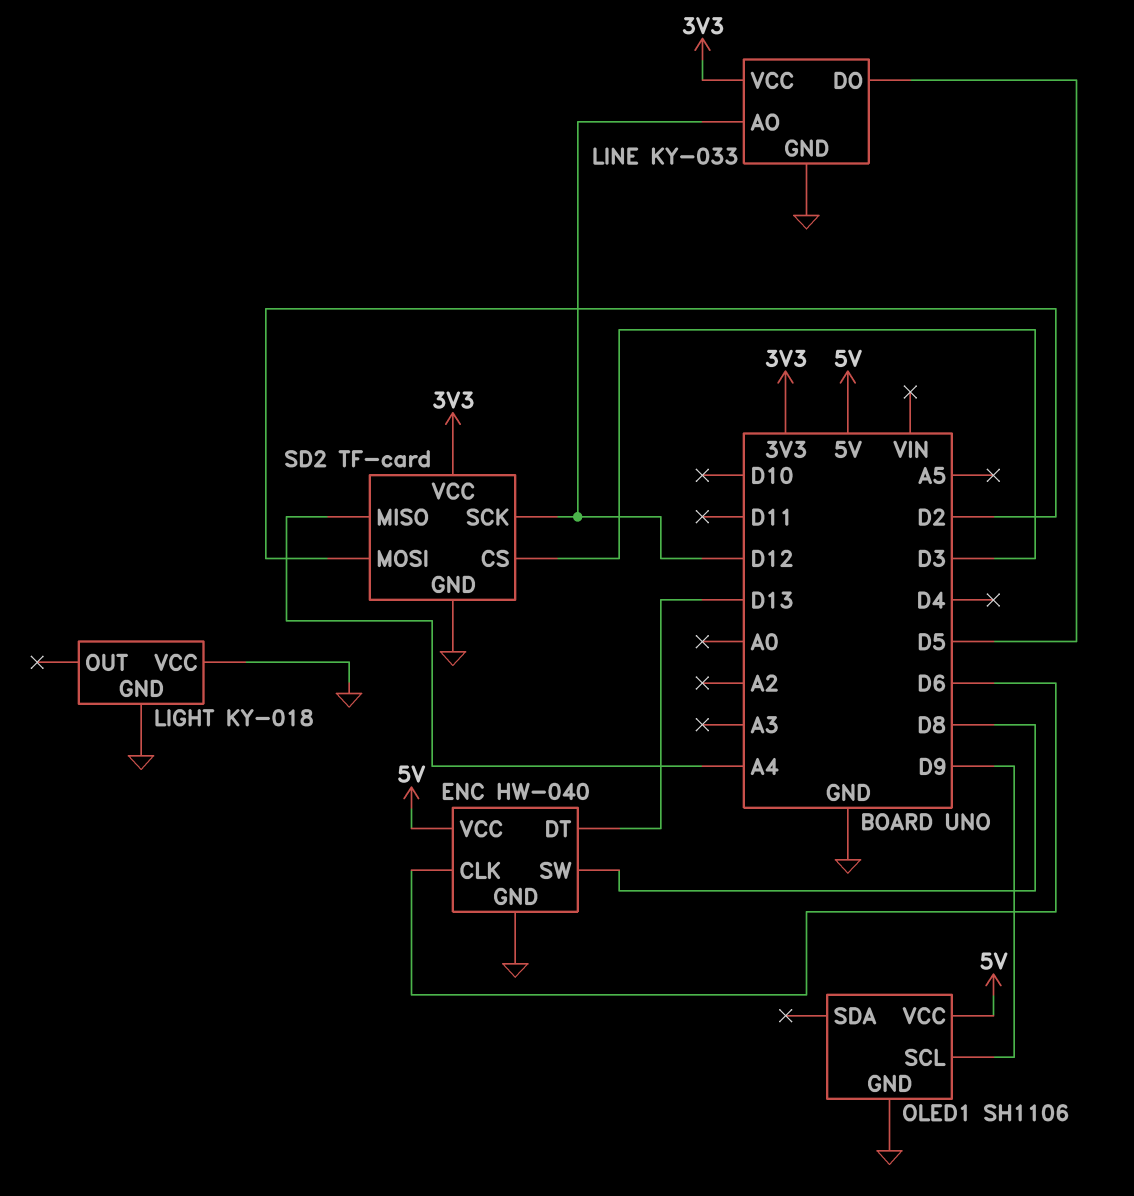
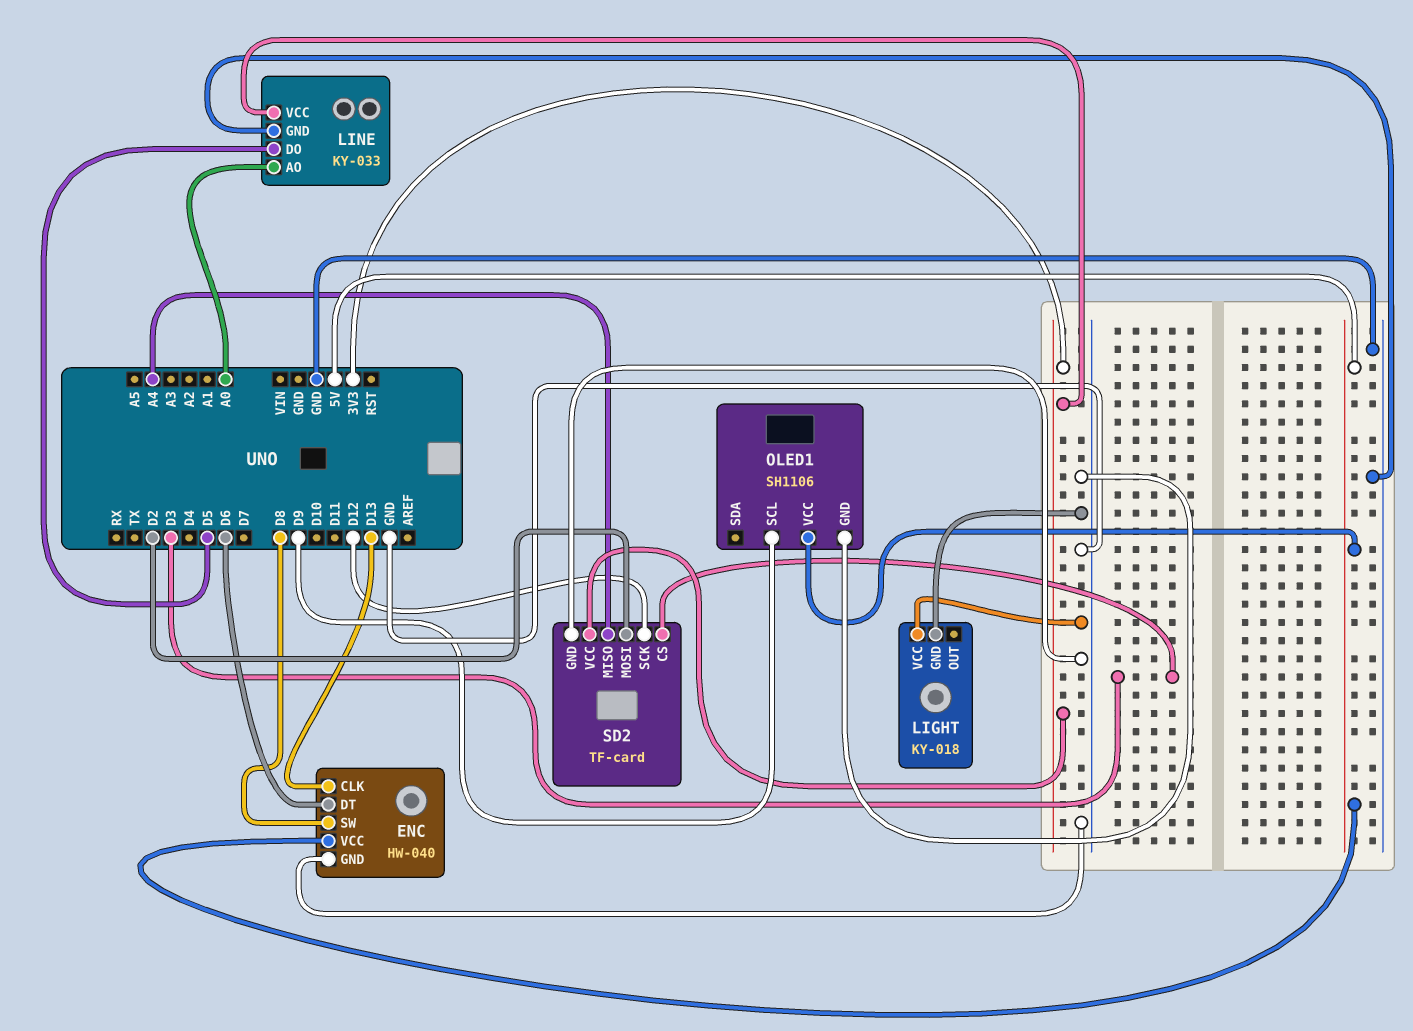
ENC pin CLK: D6 -> D13
ENC pin DT: D13 -> D6
LINE pin AO: D12 -> A0

